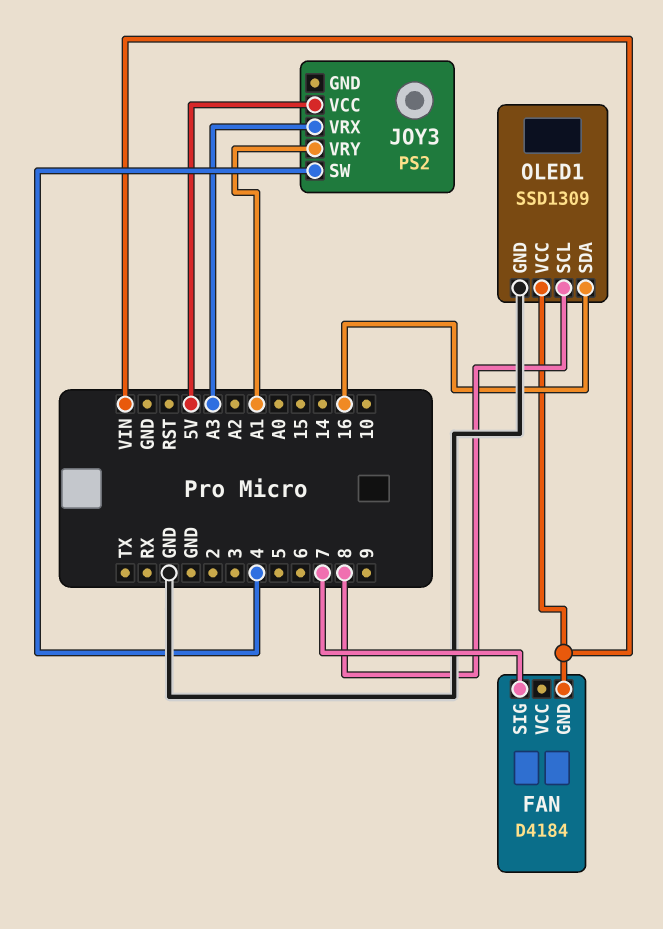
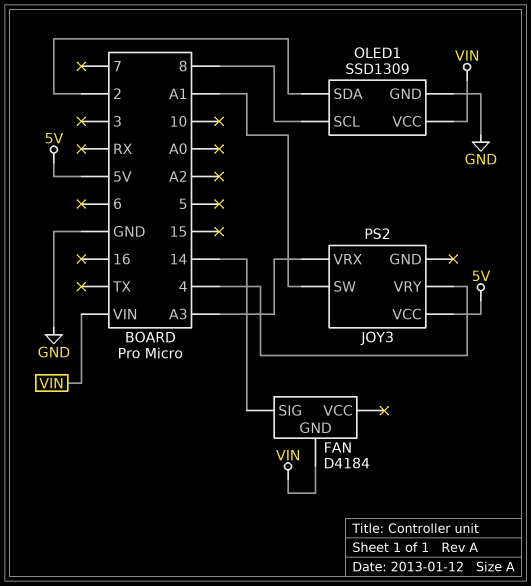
FAN pin SIG: 7 -> 14
JOY3 pin SW: 4 -> A1
JOY3 pin VRY: A1 -> 4
OLED1 pin SDA: 16 -> 2

